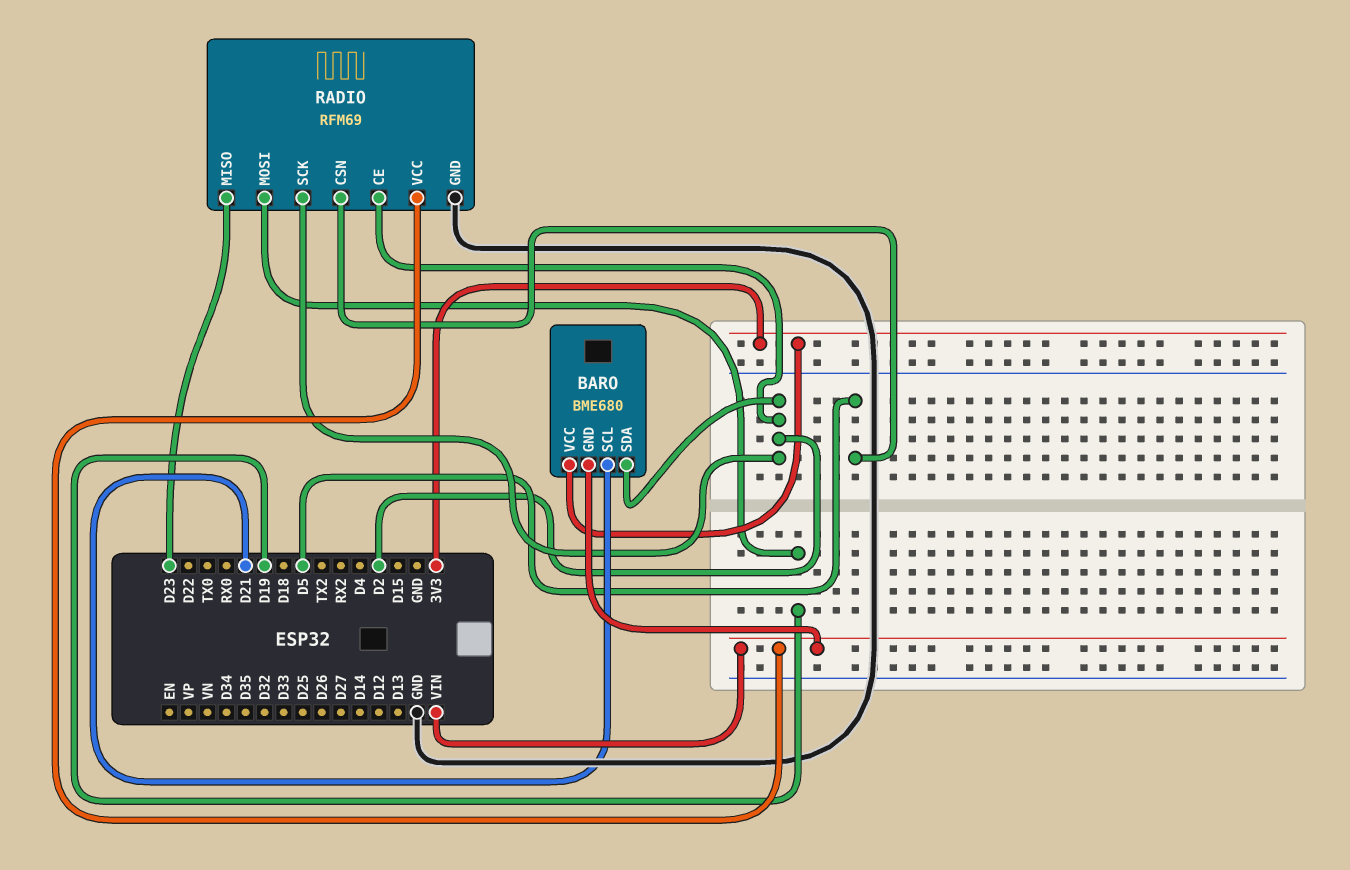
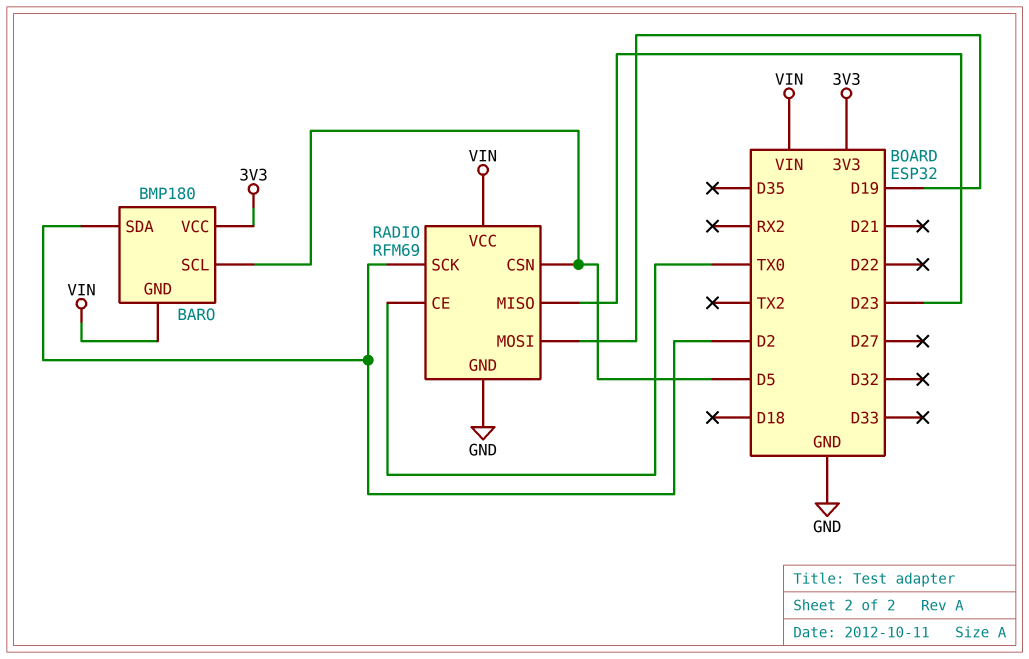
BARO: BME680 -> BMP180
BARO pin SCL: D21 -> D5
RADIO pin CE: D2 -> TX0

